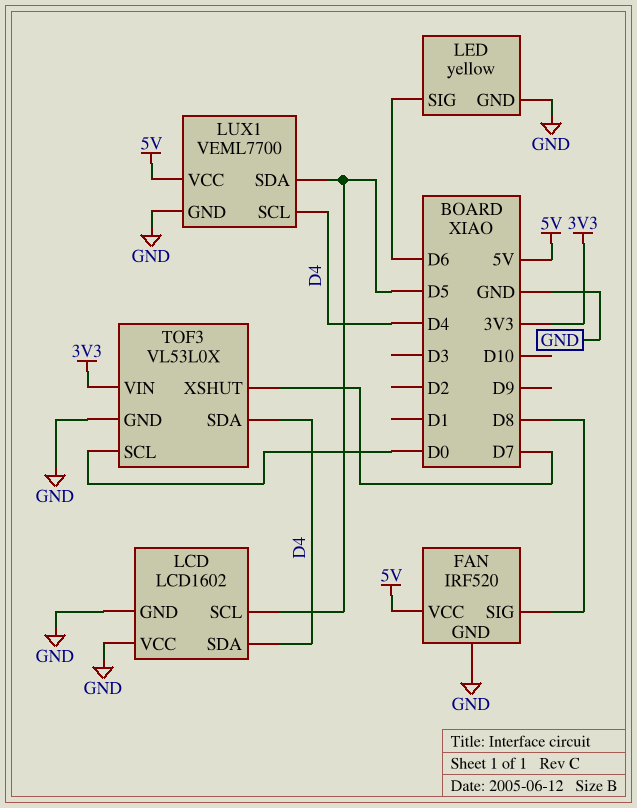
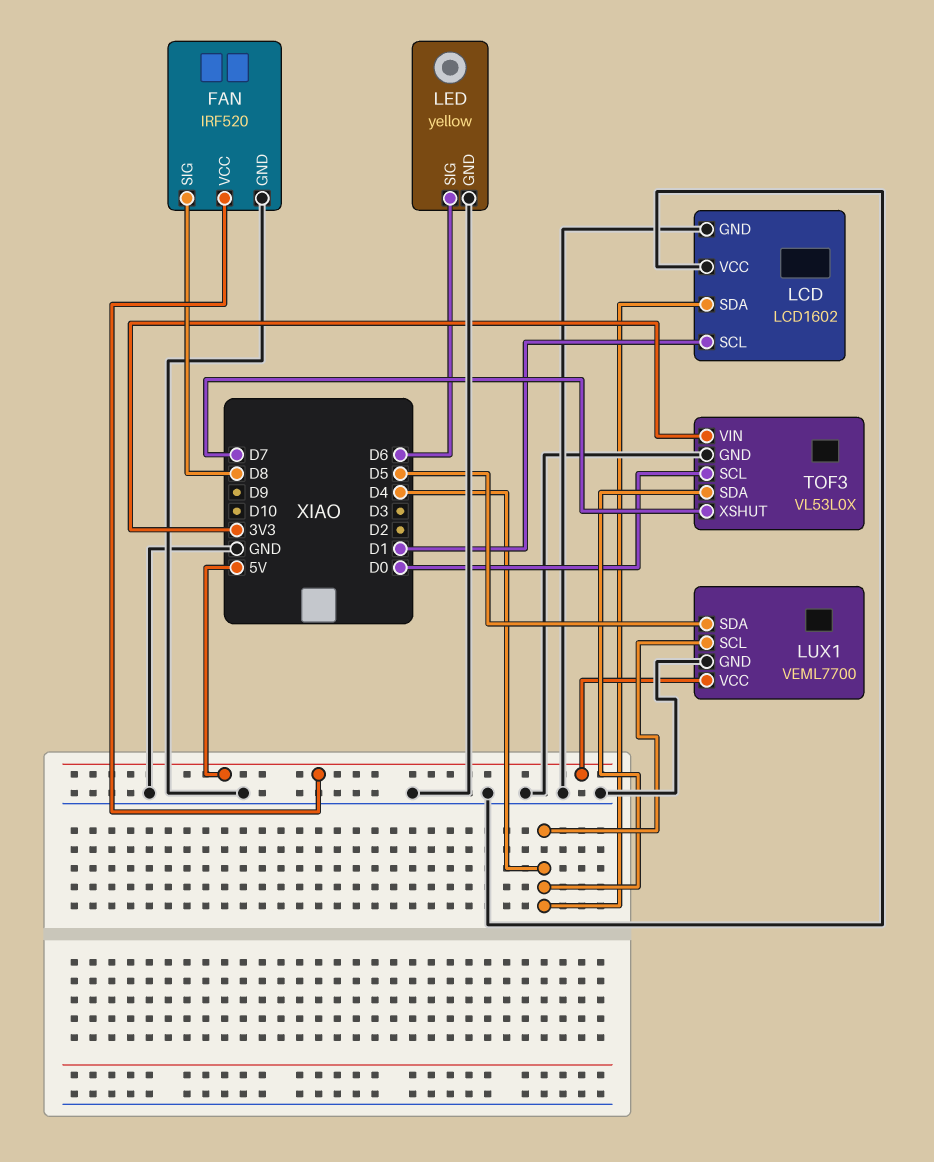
LCD pin SCL: D5 -> D1

